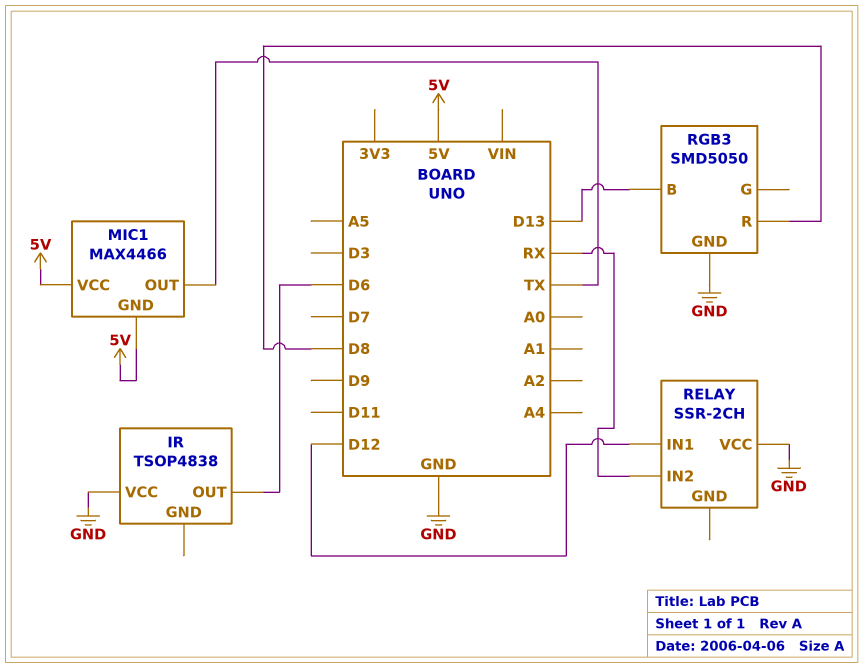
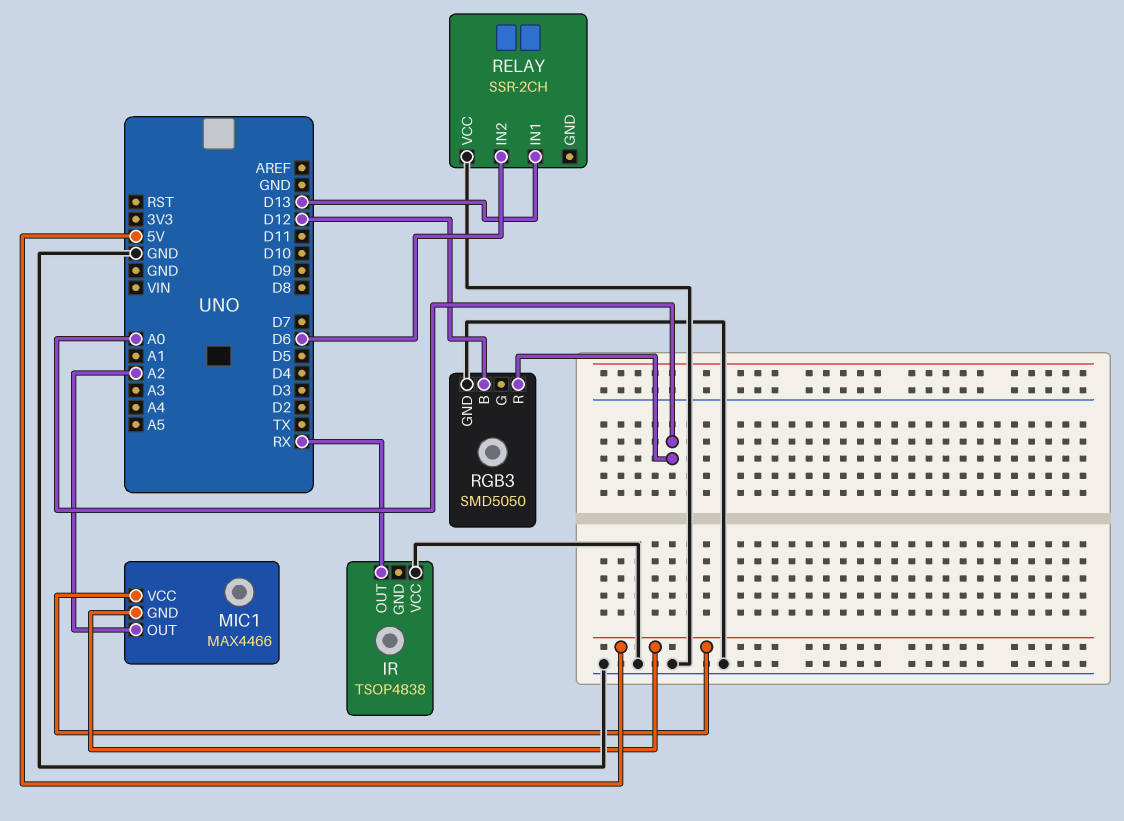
IR pin OUT: D6 -> RX
MIC1 pin OUT: TX -> A2
RELAY pin IN1: D12 -> D13
RELAY pin IN2: RX -> D6
RGB3 pin B: D13 -> D12
RGB3 pin R: D8 -> A0

